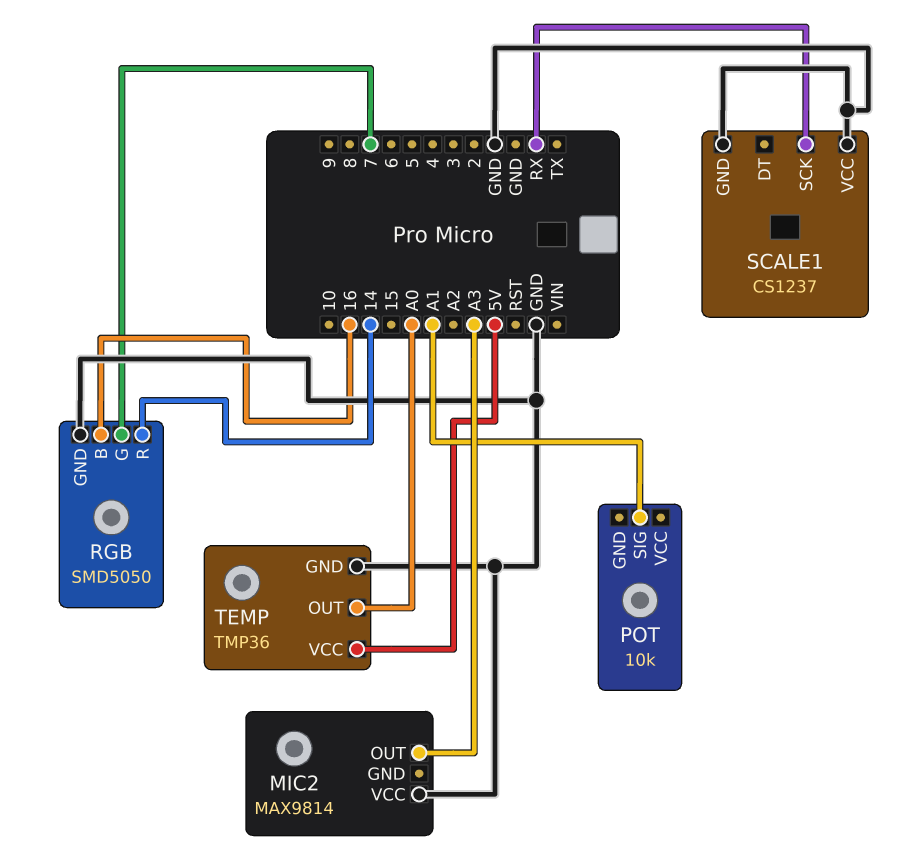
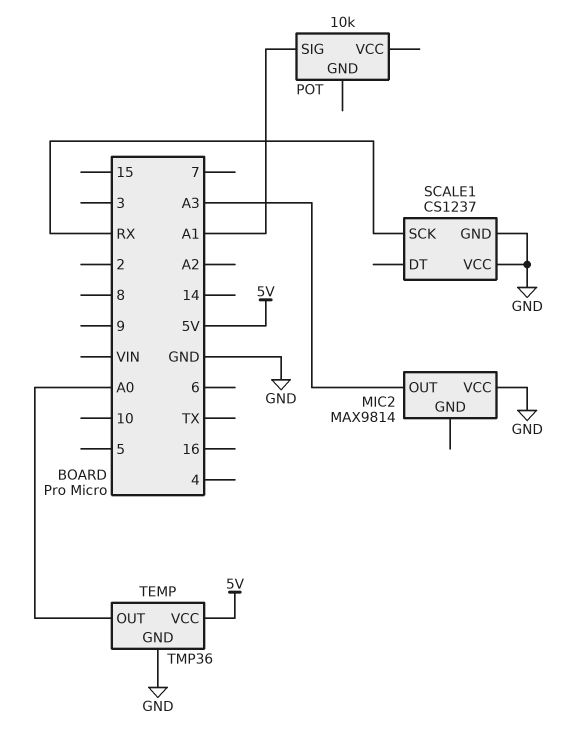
RGB: SMD5050 -> none
RGB pin B: 16 -> none
RGB pin G: 7 -> none
RGB pin GND: GND -> none
RGB pin R: 14 -> none

